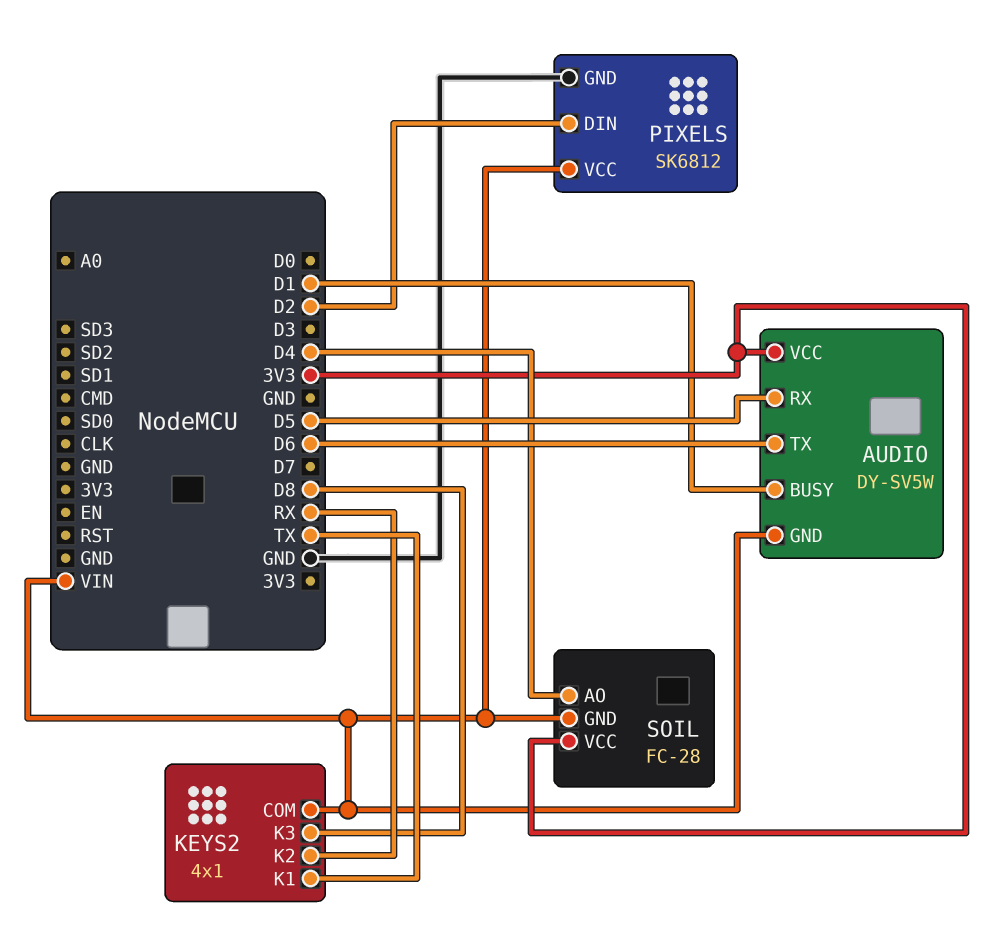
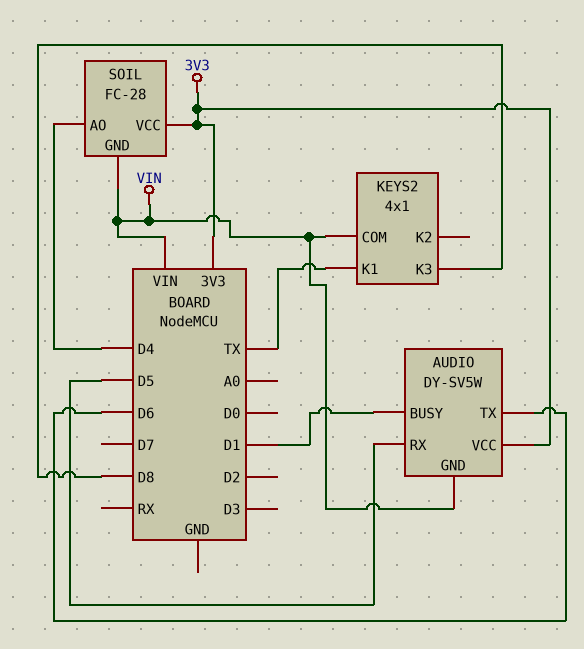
KEYS2 pin K2: RX -> none
PIXELS: SK6812 -> none
PIXELS pin DIN: D2 -> none
PIXELS pin GND: GND -> none
PIXELS pin VCC: VIN -> none

